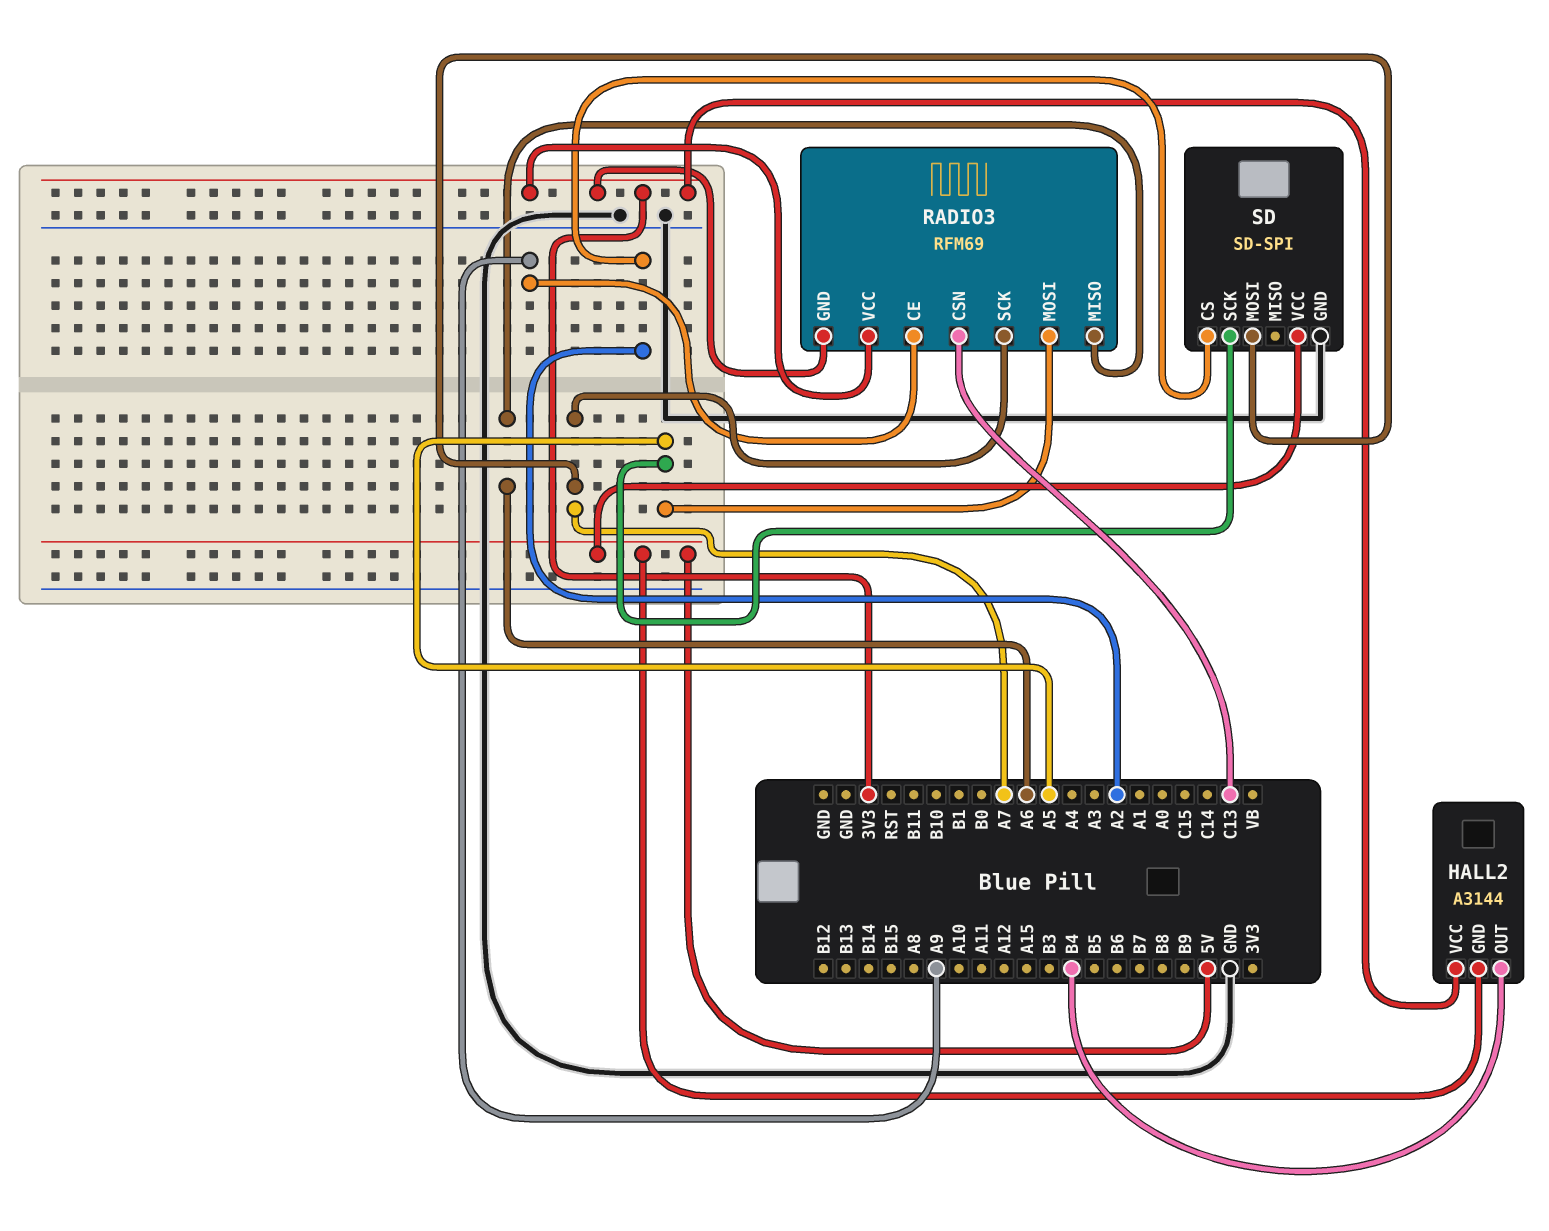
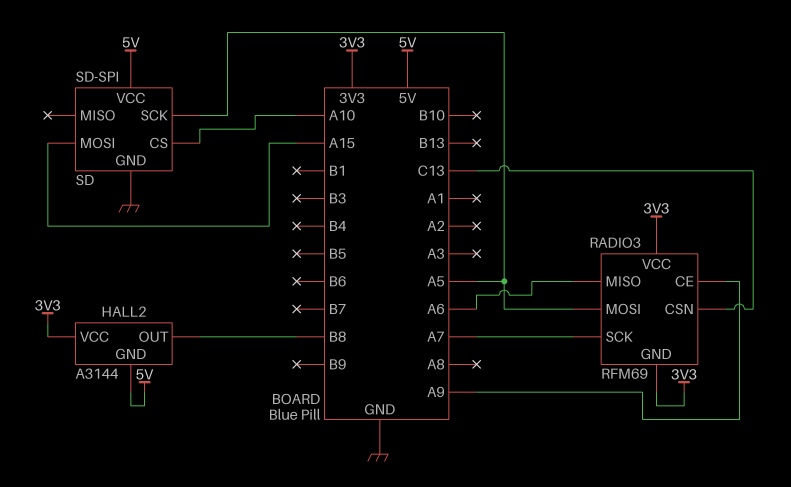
HALL2 pin OUT: B4 -> B8
SD pin CS: A2 -> A10
SD pin MOSI: A7 -> A15

